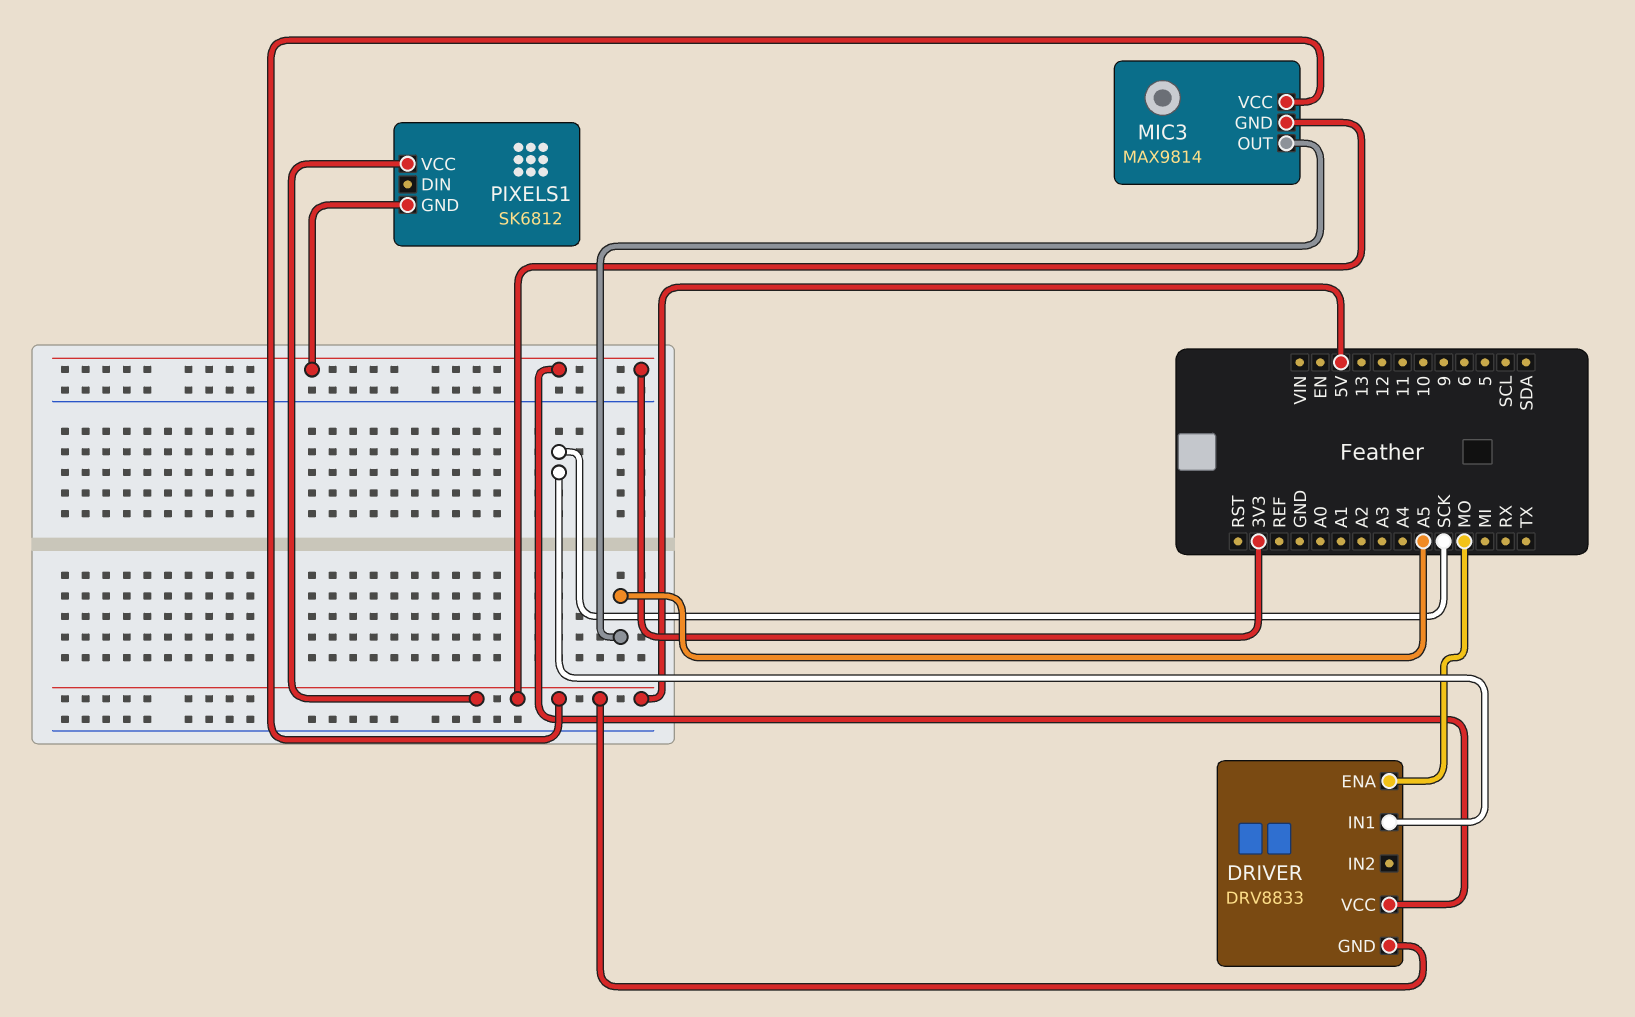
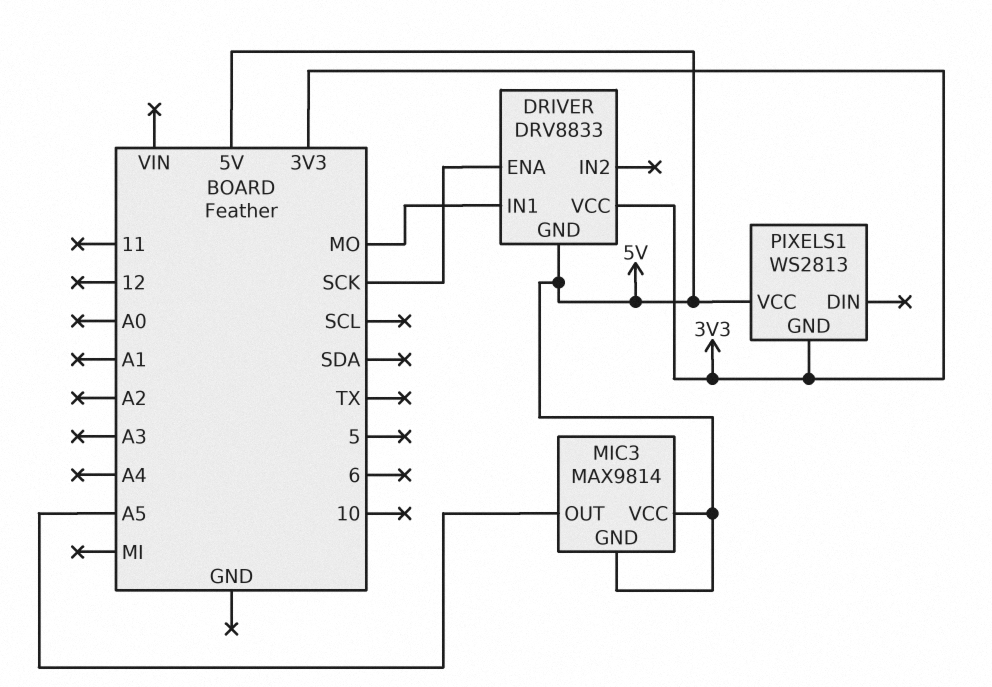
DRIVER pin ENA: MO -> SCK
DRIVER pin IN1: SCK -> MO
PIXELS1: SK6812 -> WS2813

